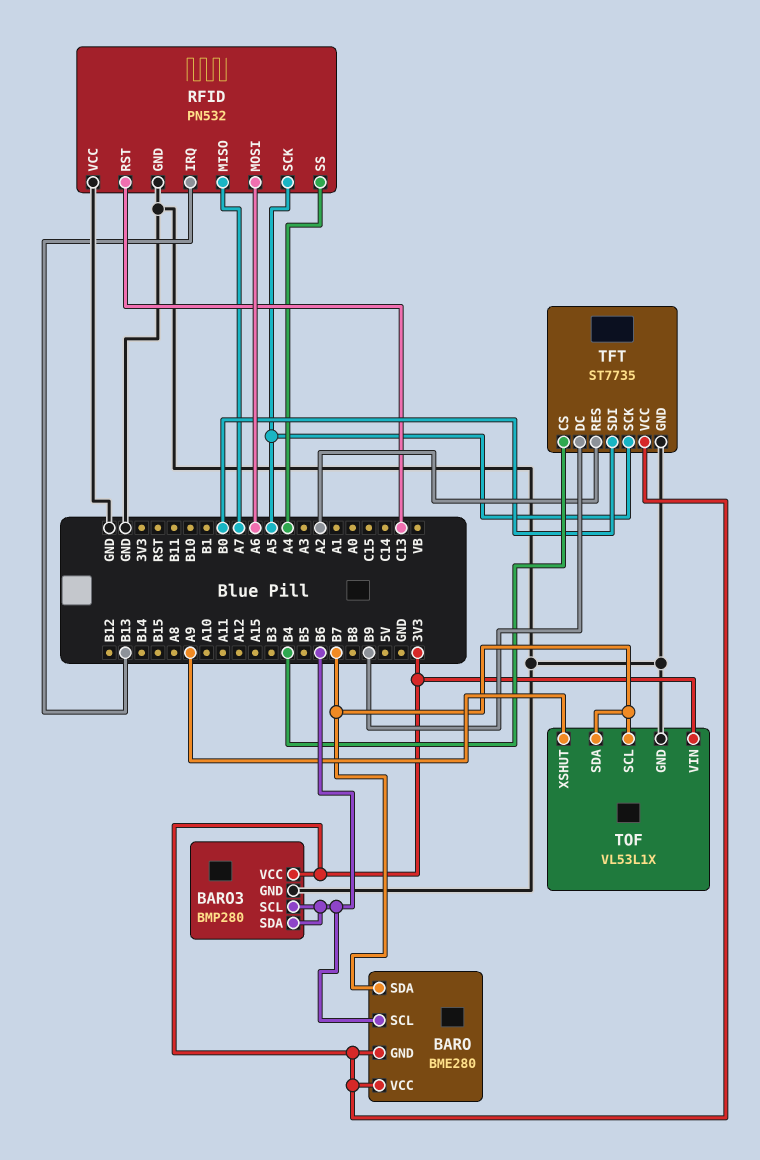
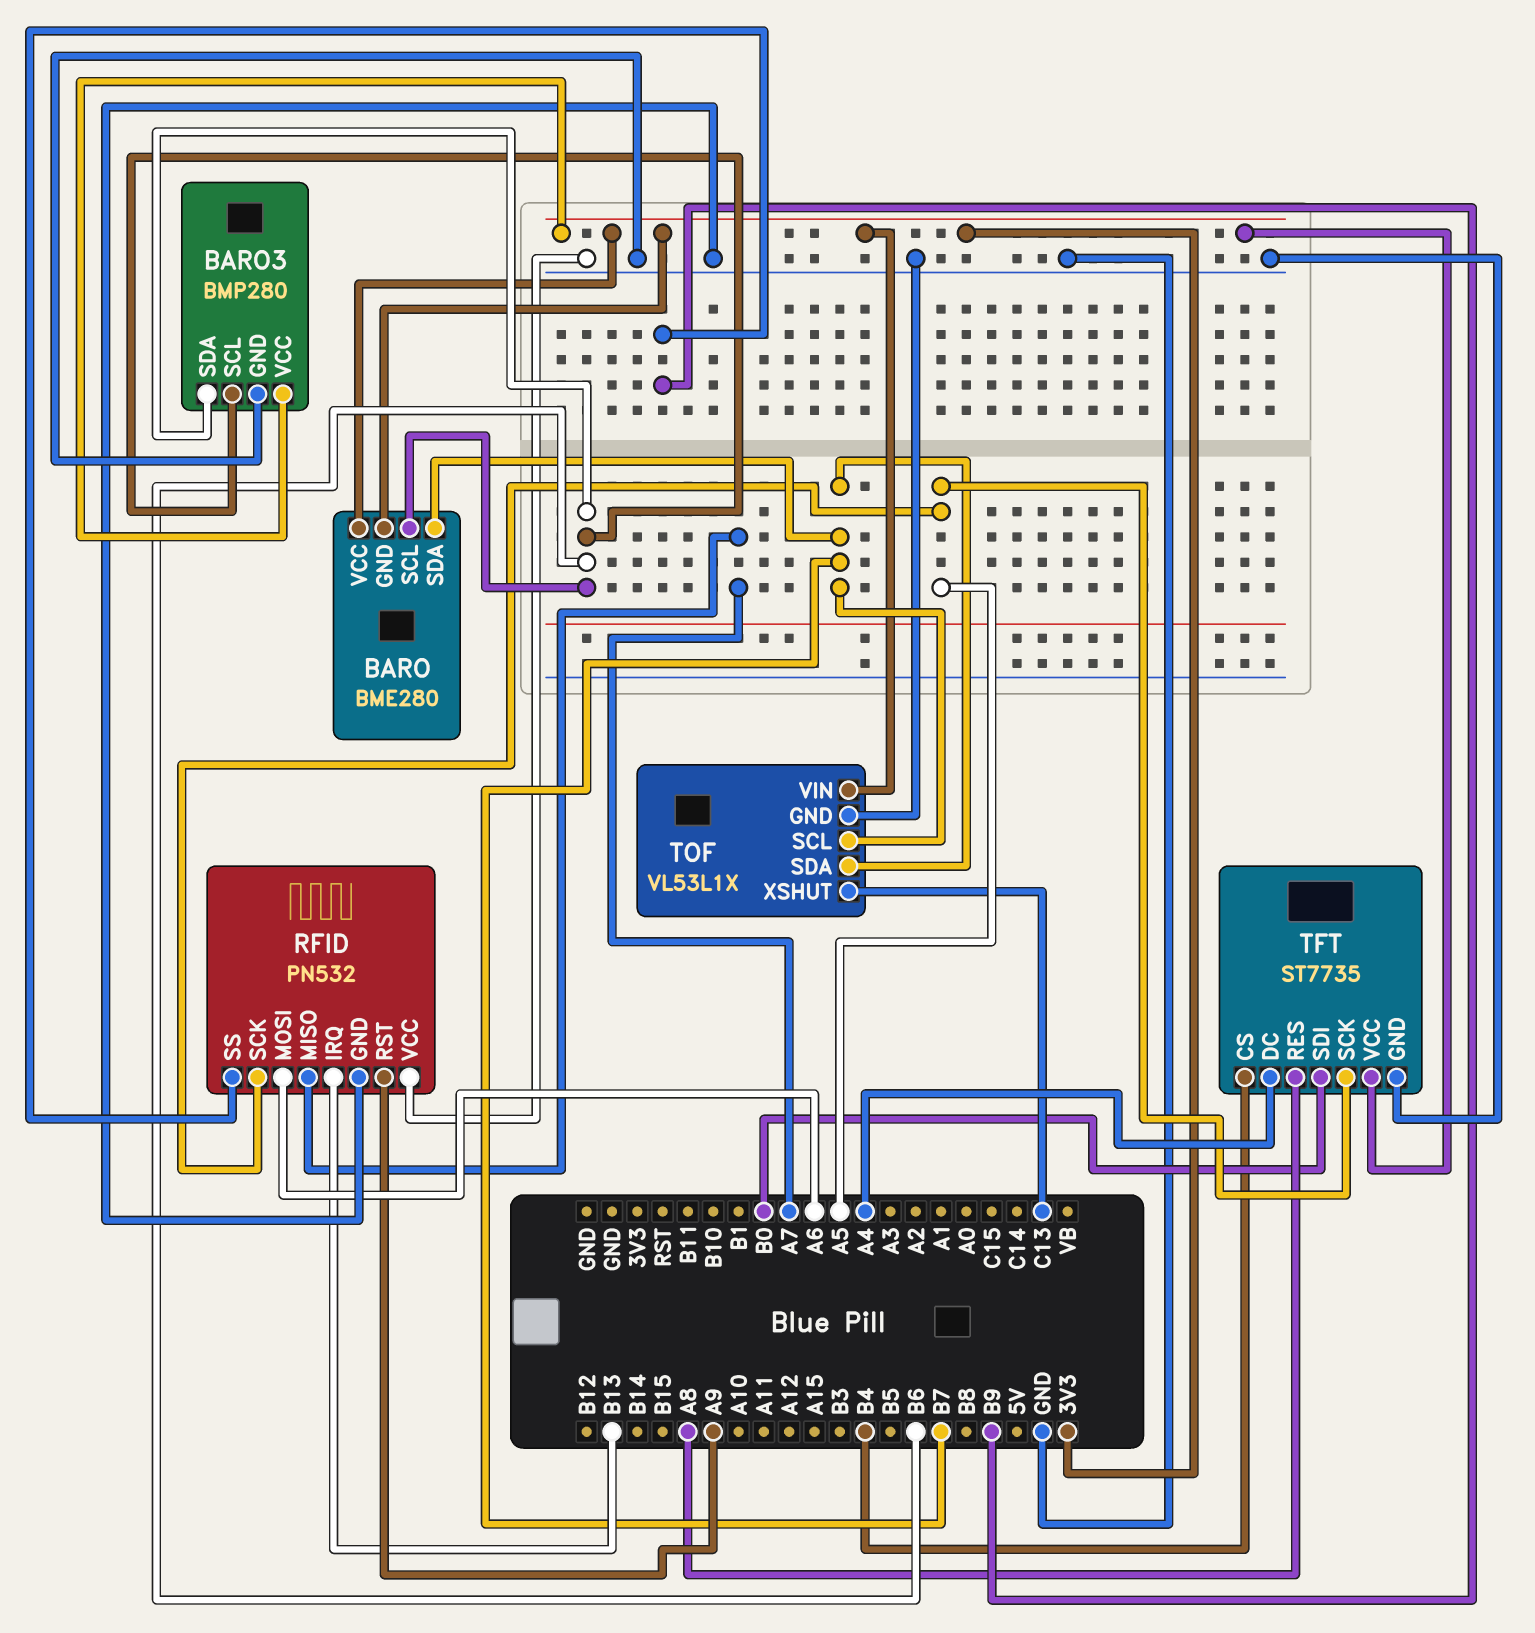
RFID pin RST: C13 -> A9
RFID pin SS: A4 -> B9
TFT pin DC: B9 -> A4
TFT pin RES: A2 -> A8
TOF pin XSHUT: A9 -> C13

